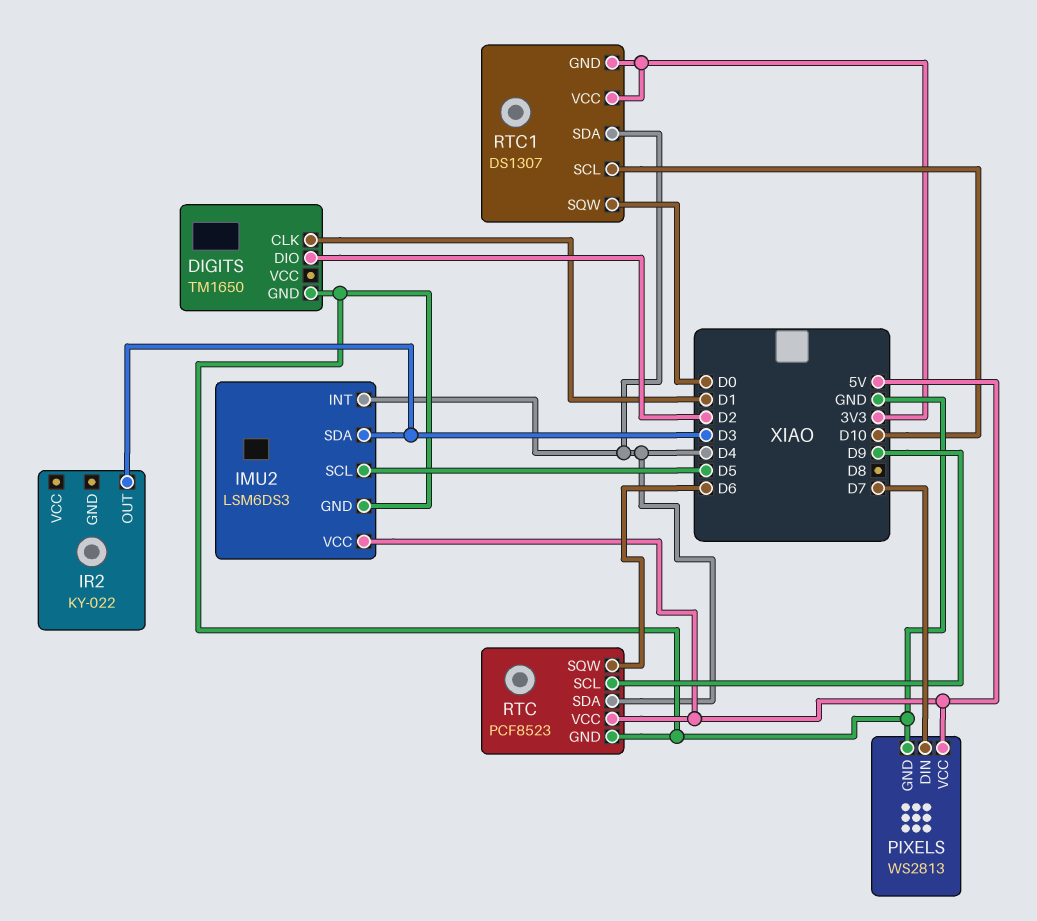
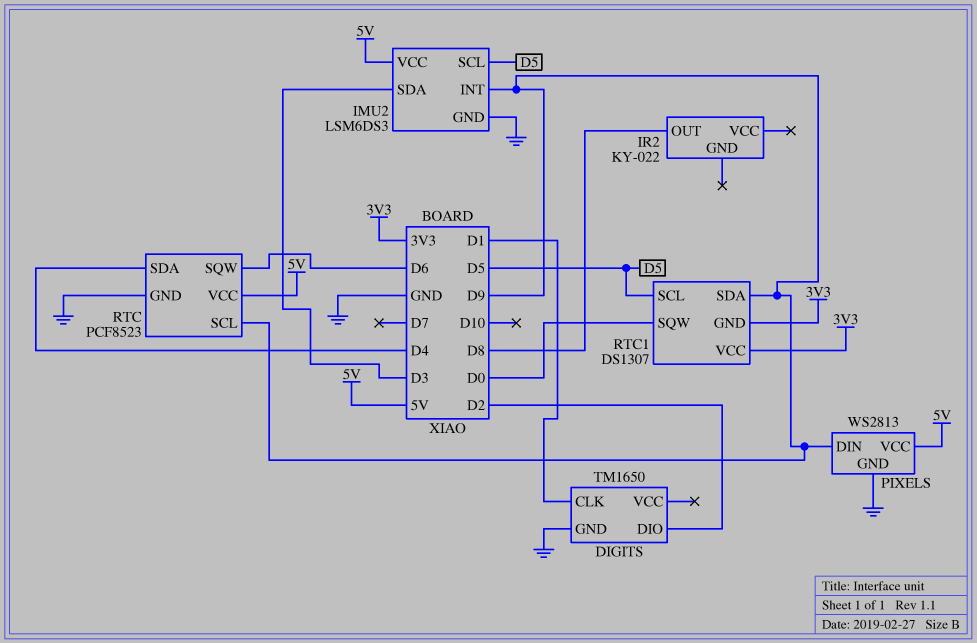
IMU2 pin INT: D4 -> D9
IR2 pin OUT: D3 -> D8
PIXELS pin DIN: D7 -> D9
RTC1 pin SCL: D10 -> D5
RTC1 pin SDA: D4 -> D9

